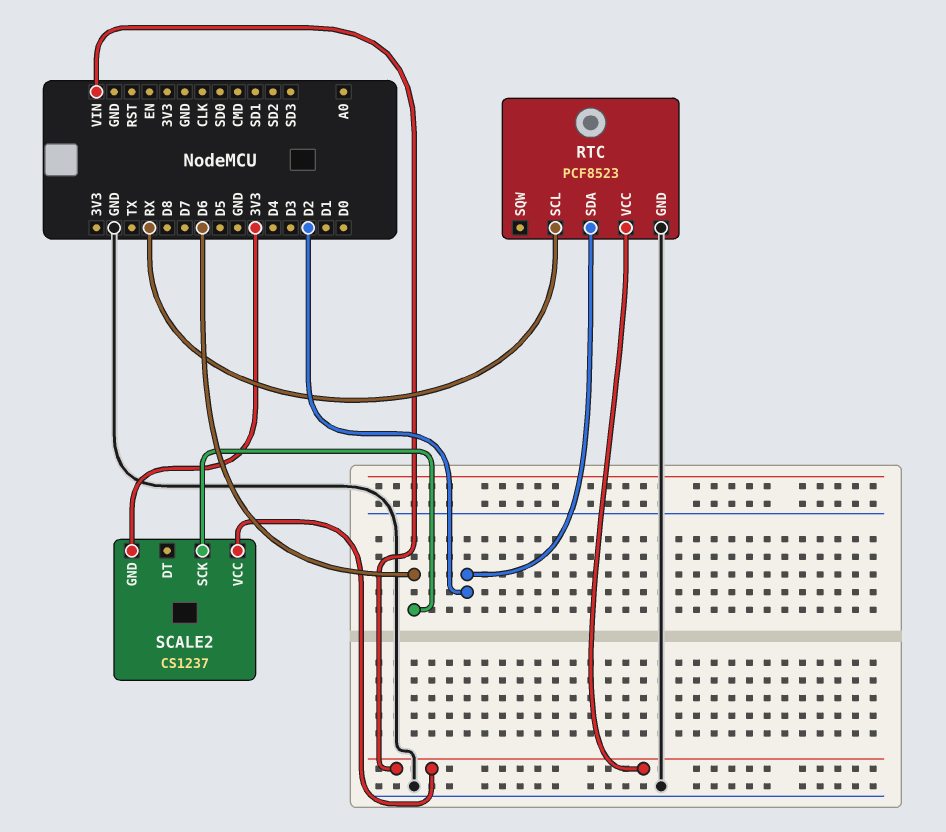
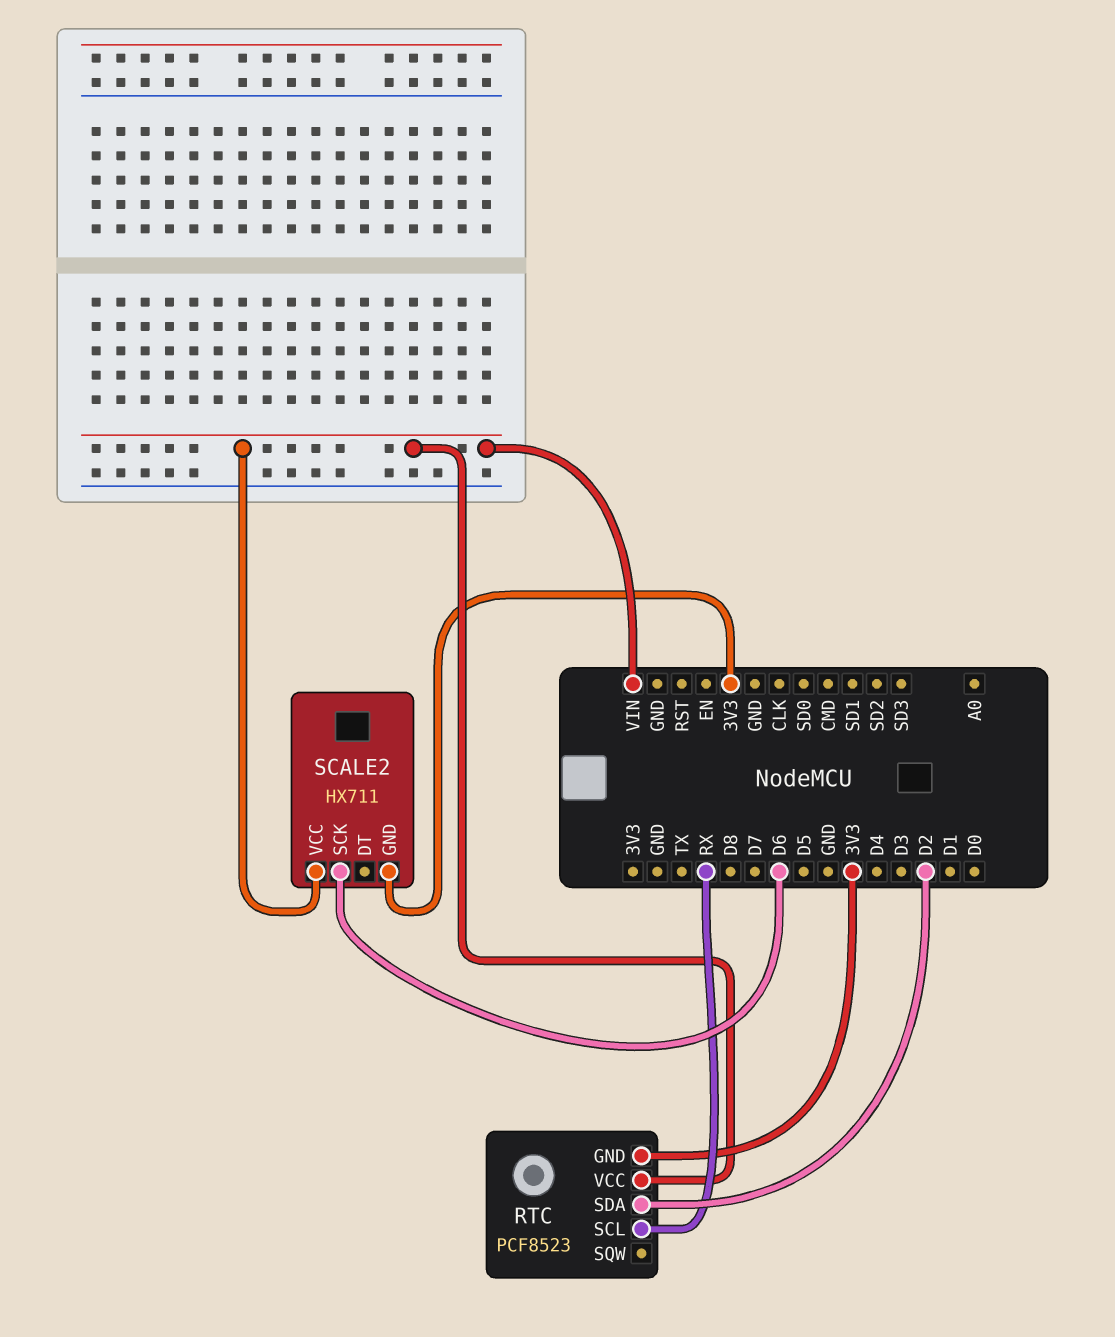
RTC pin GND: GND -> 3V3
SCALE2: CS1237 -> HX711

